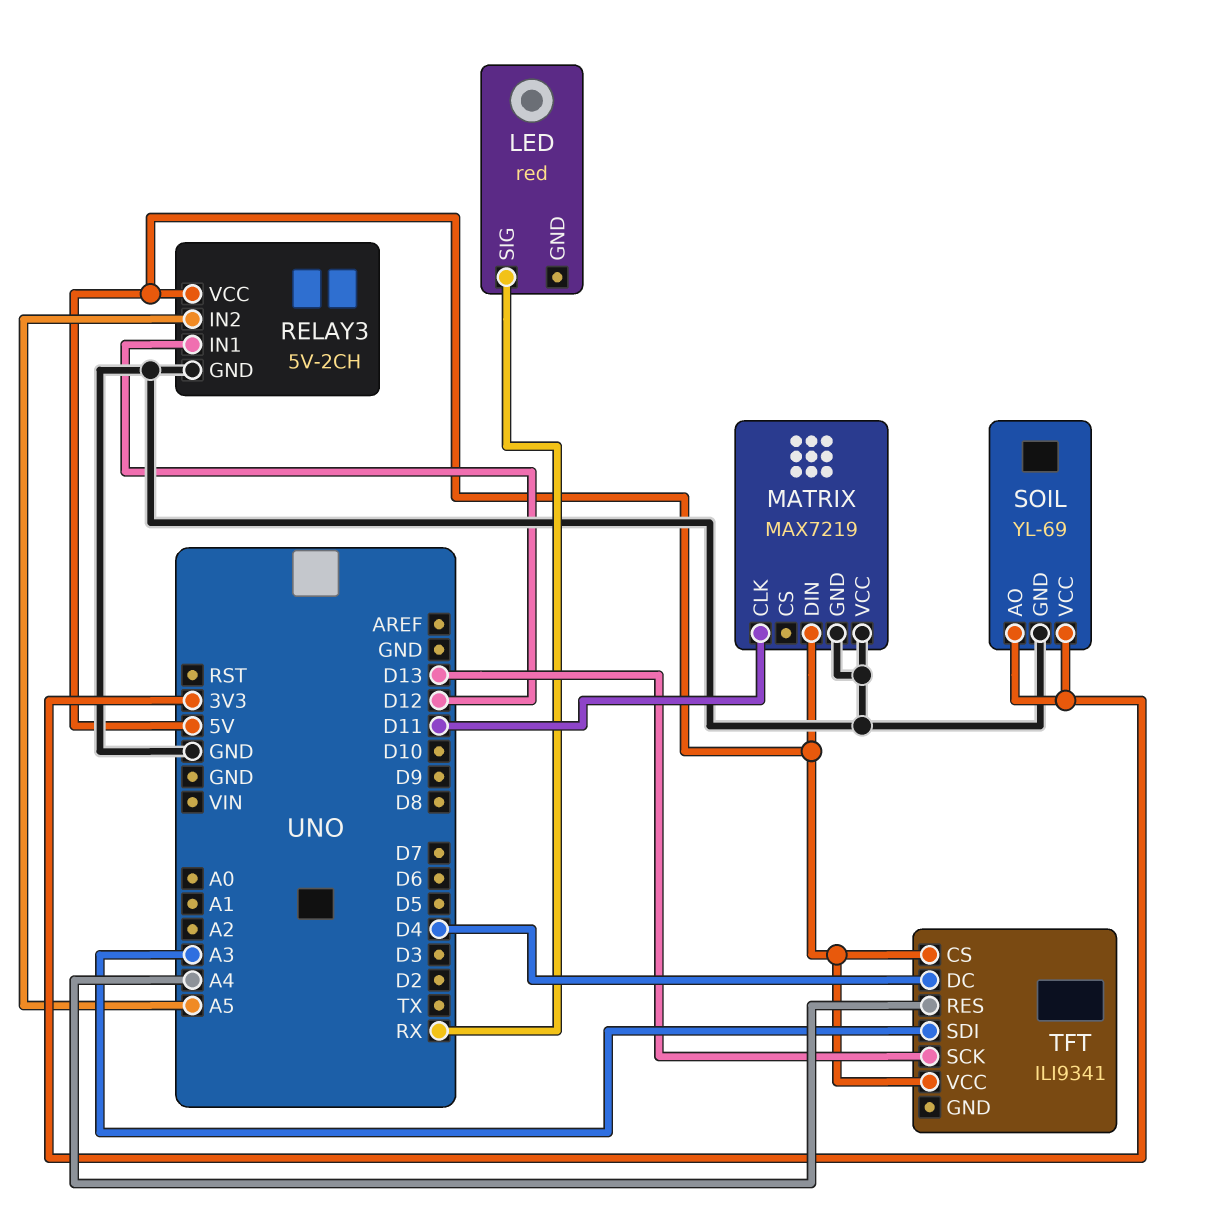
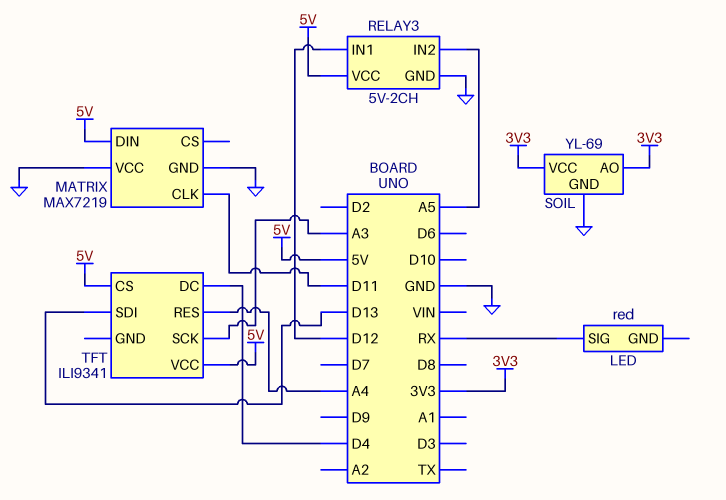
TFT pin SCK: D13 -> A3
TFT pin SDI: A3 -> D13

